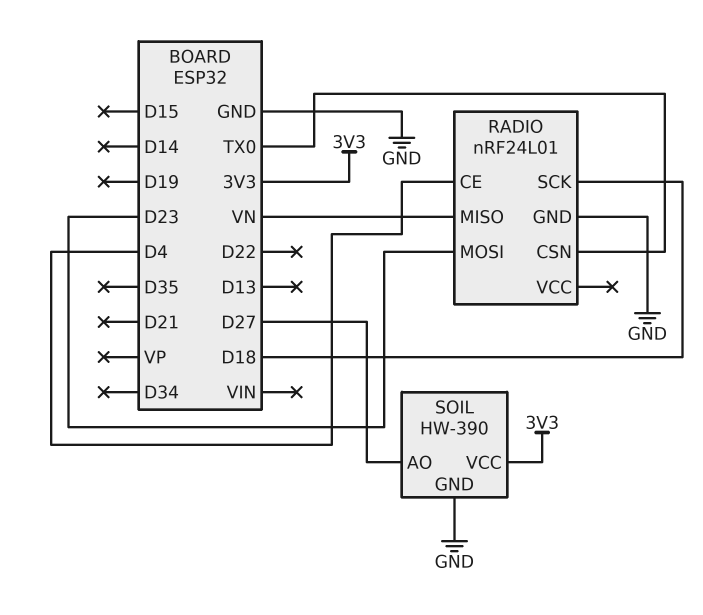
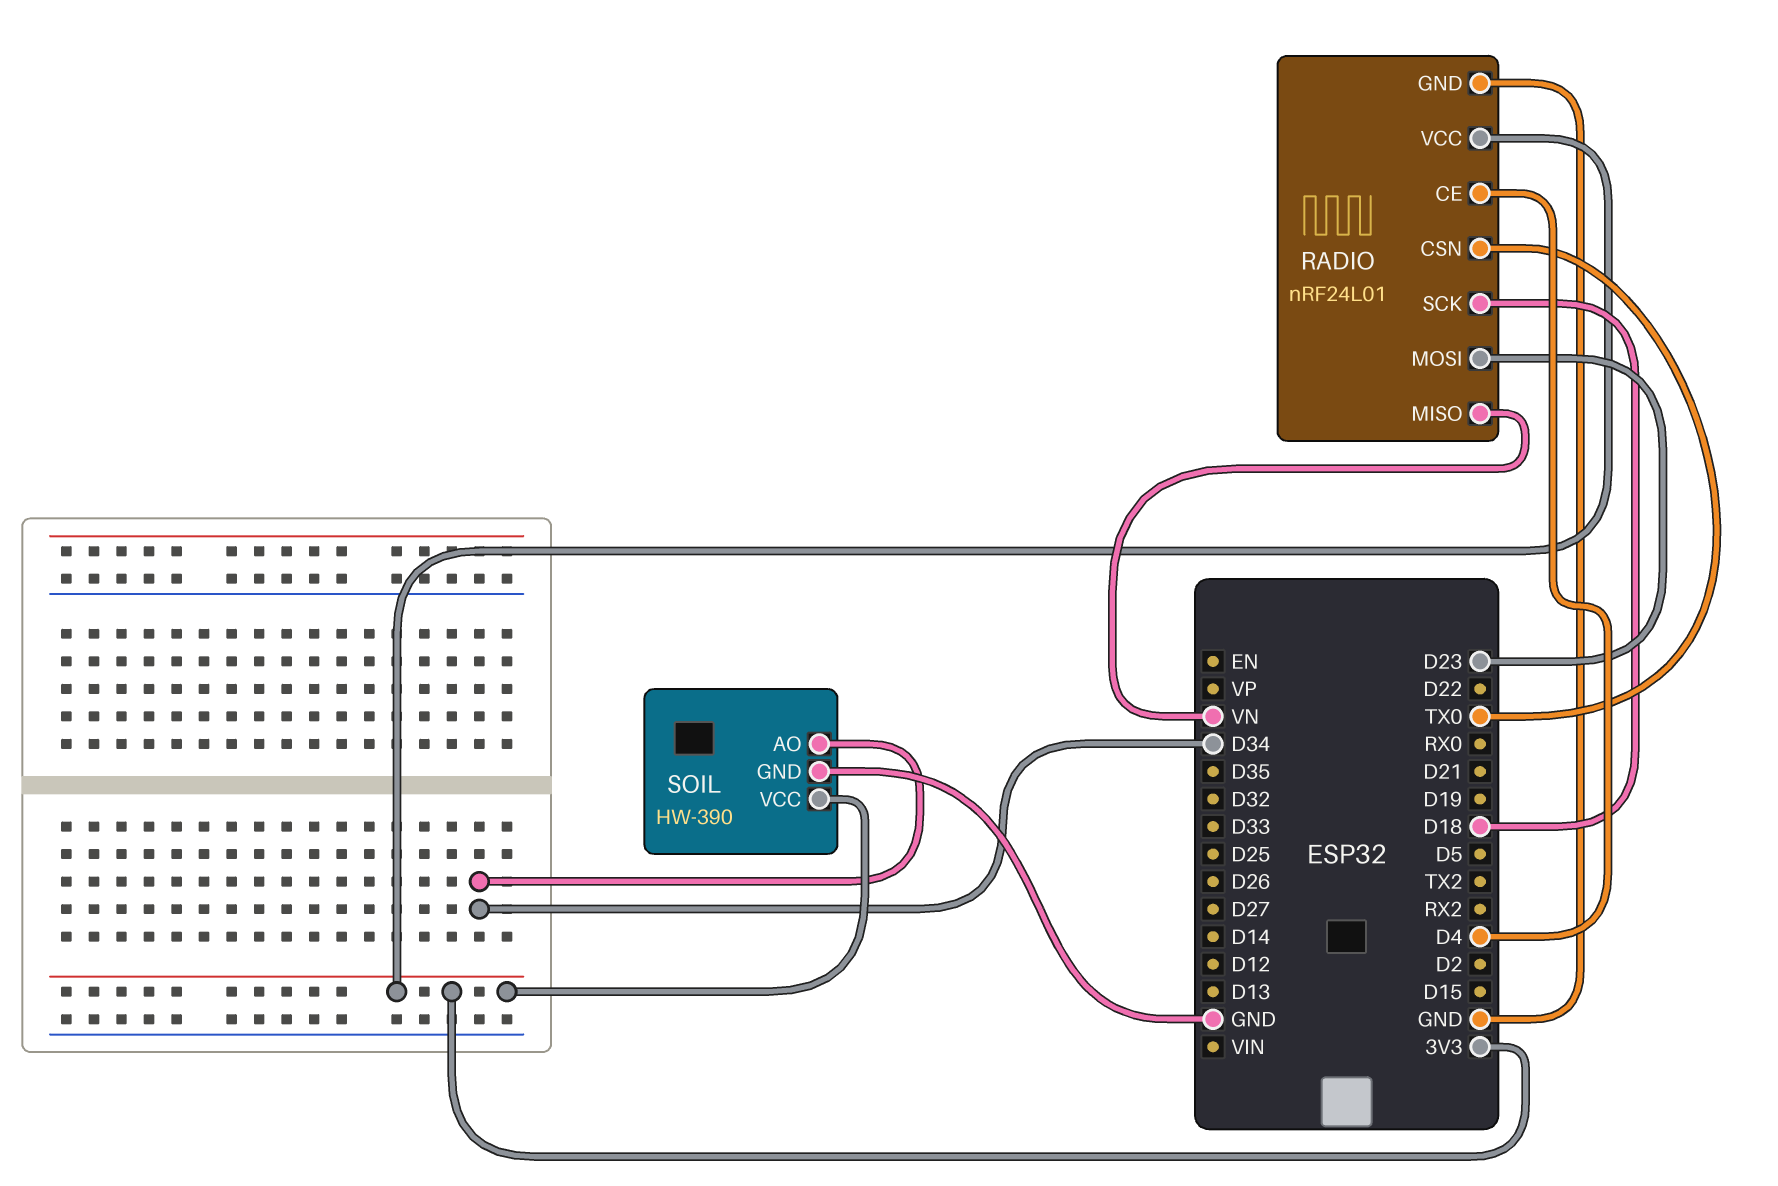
RADIO pin VCC: none -> 3V3
SOIL pin AO: D27 -> D34

